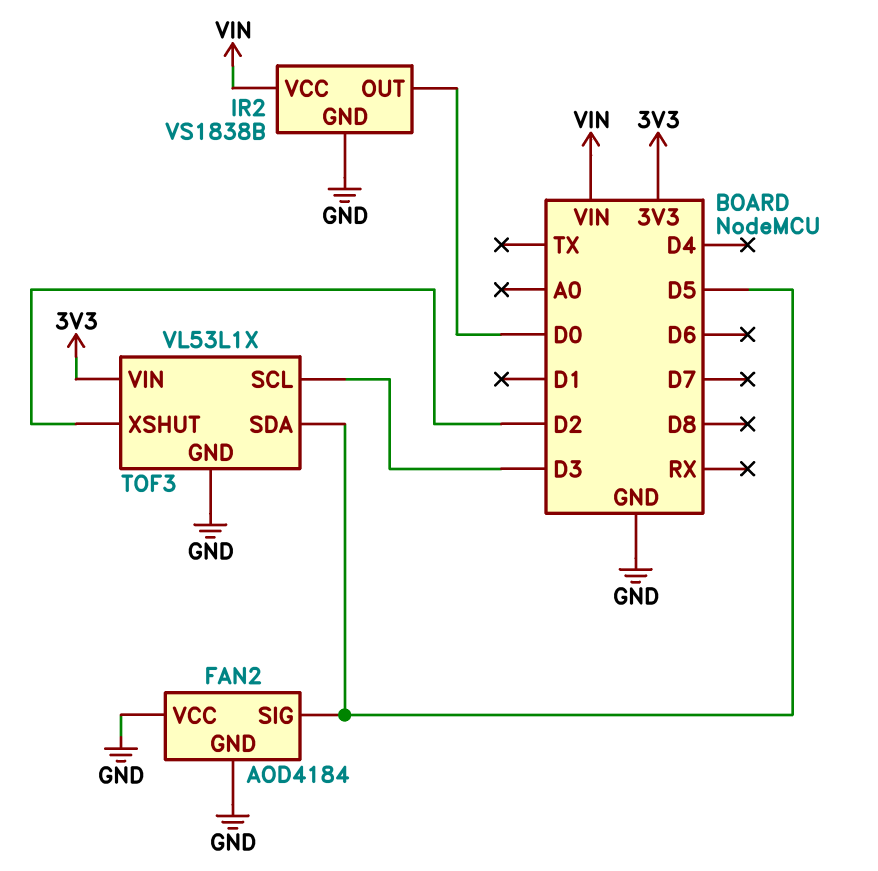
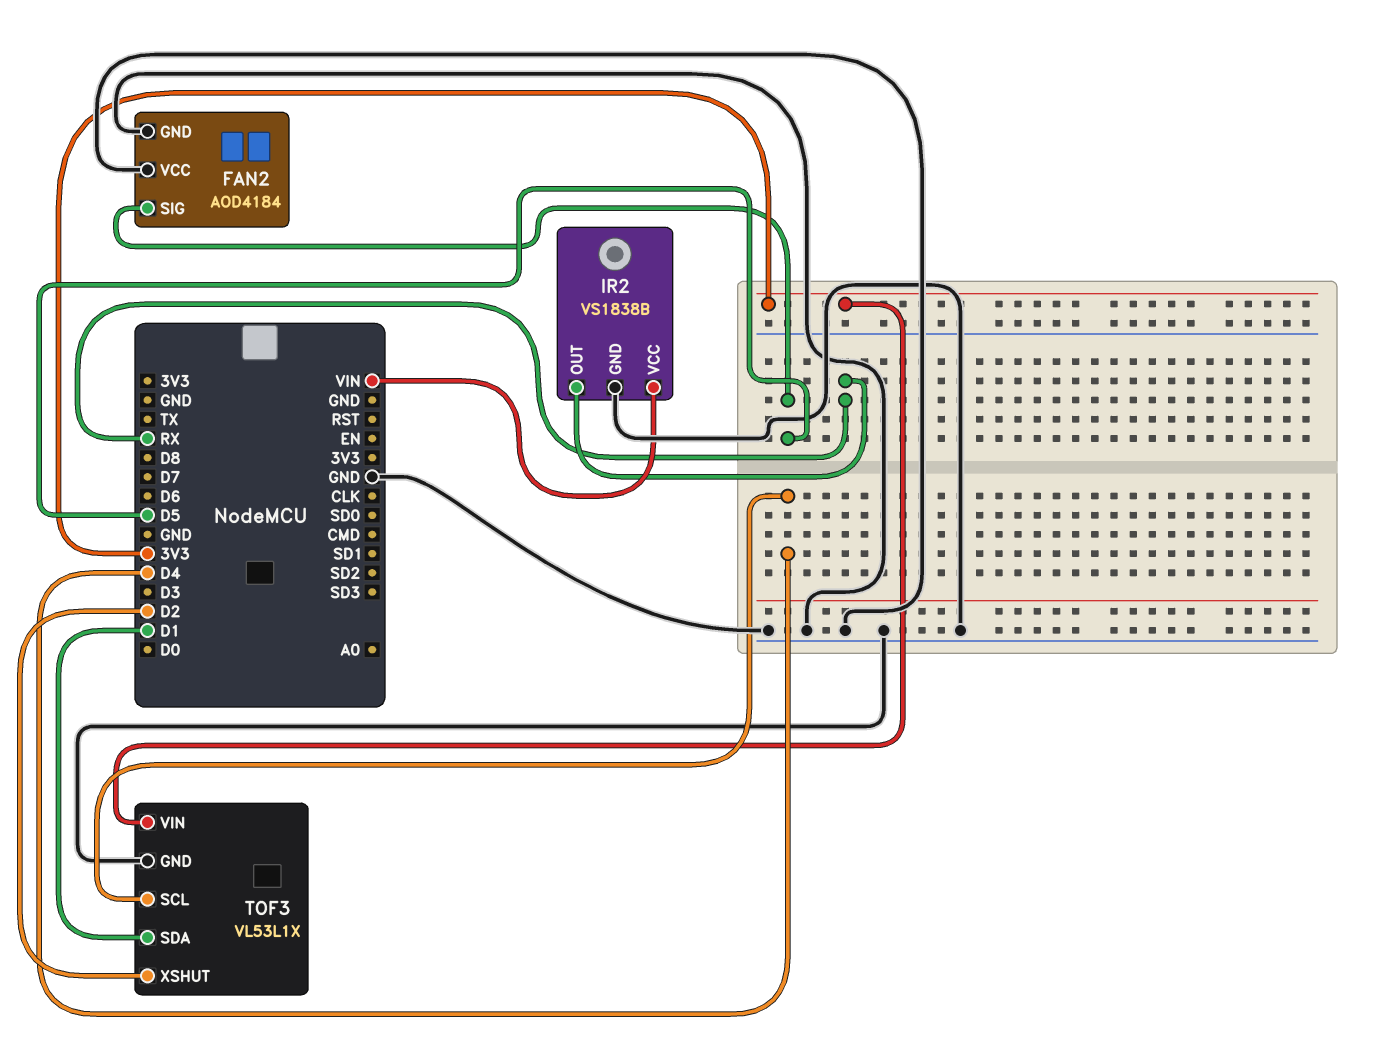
IR2 pin OUT: D0 -> RX
TOF3 pin SCL: D3 -> D4
TOF3 pin SDA: D5 -> D1

